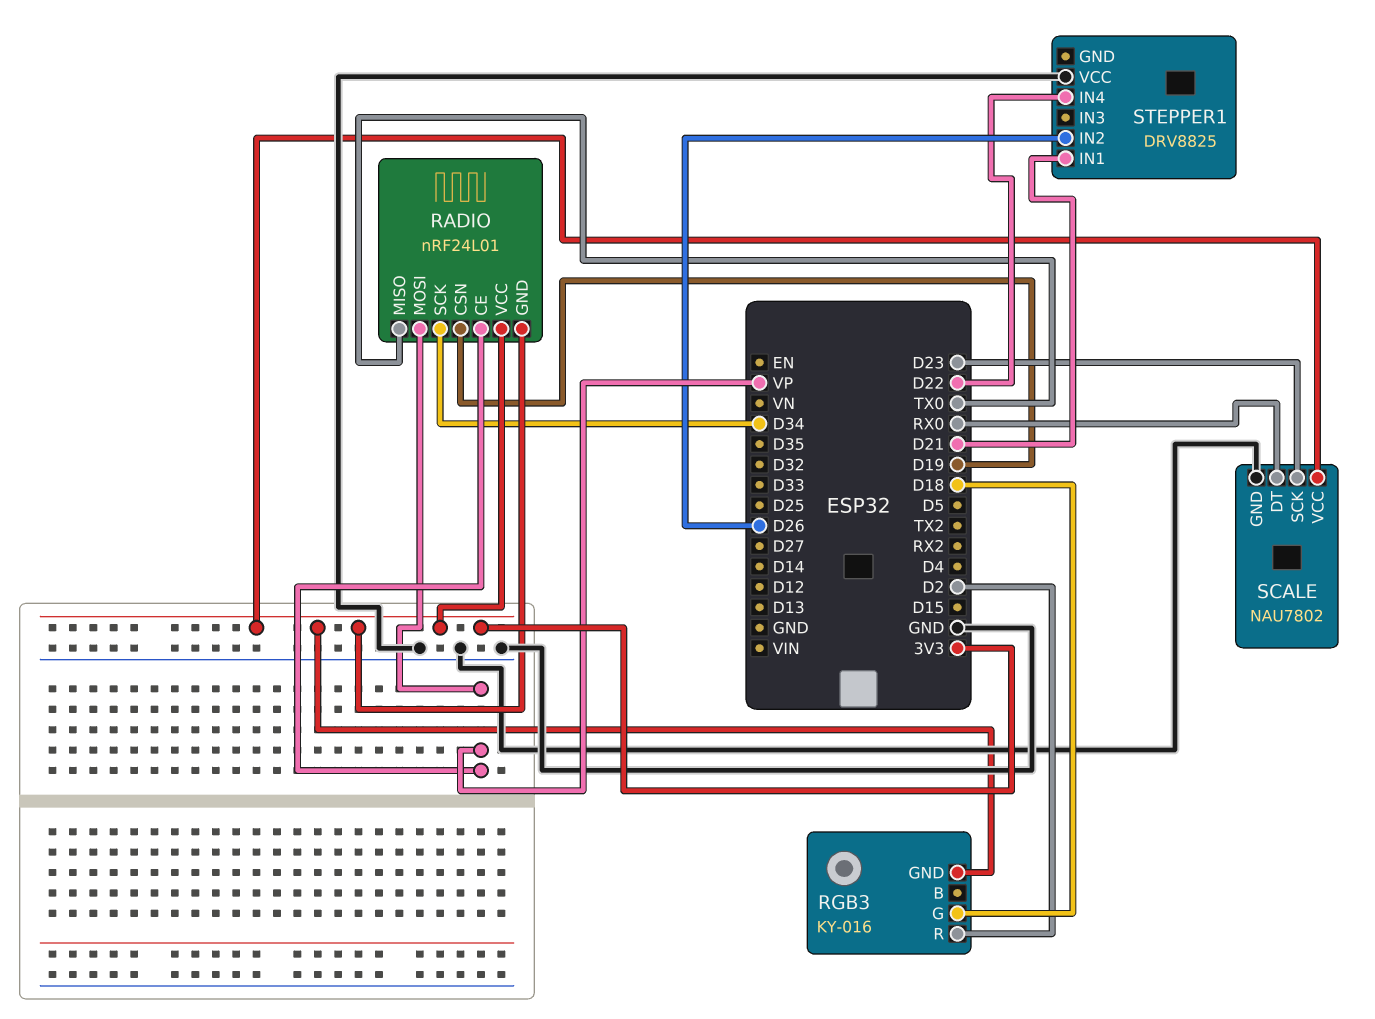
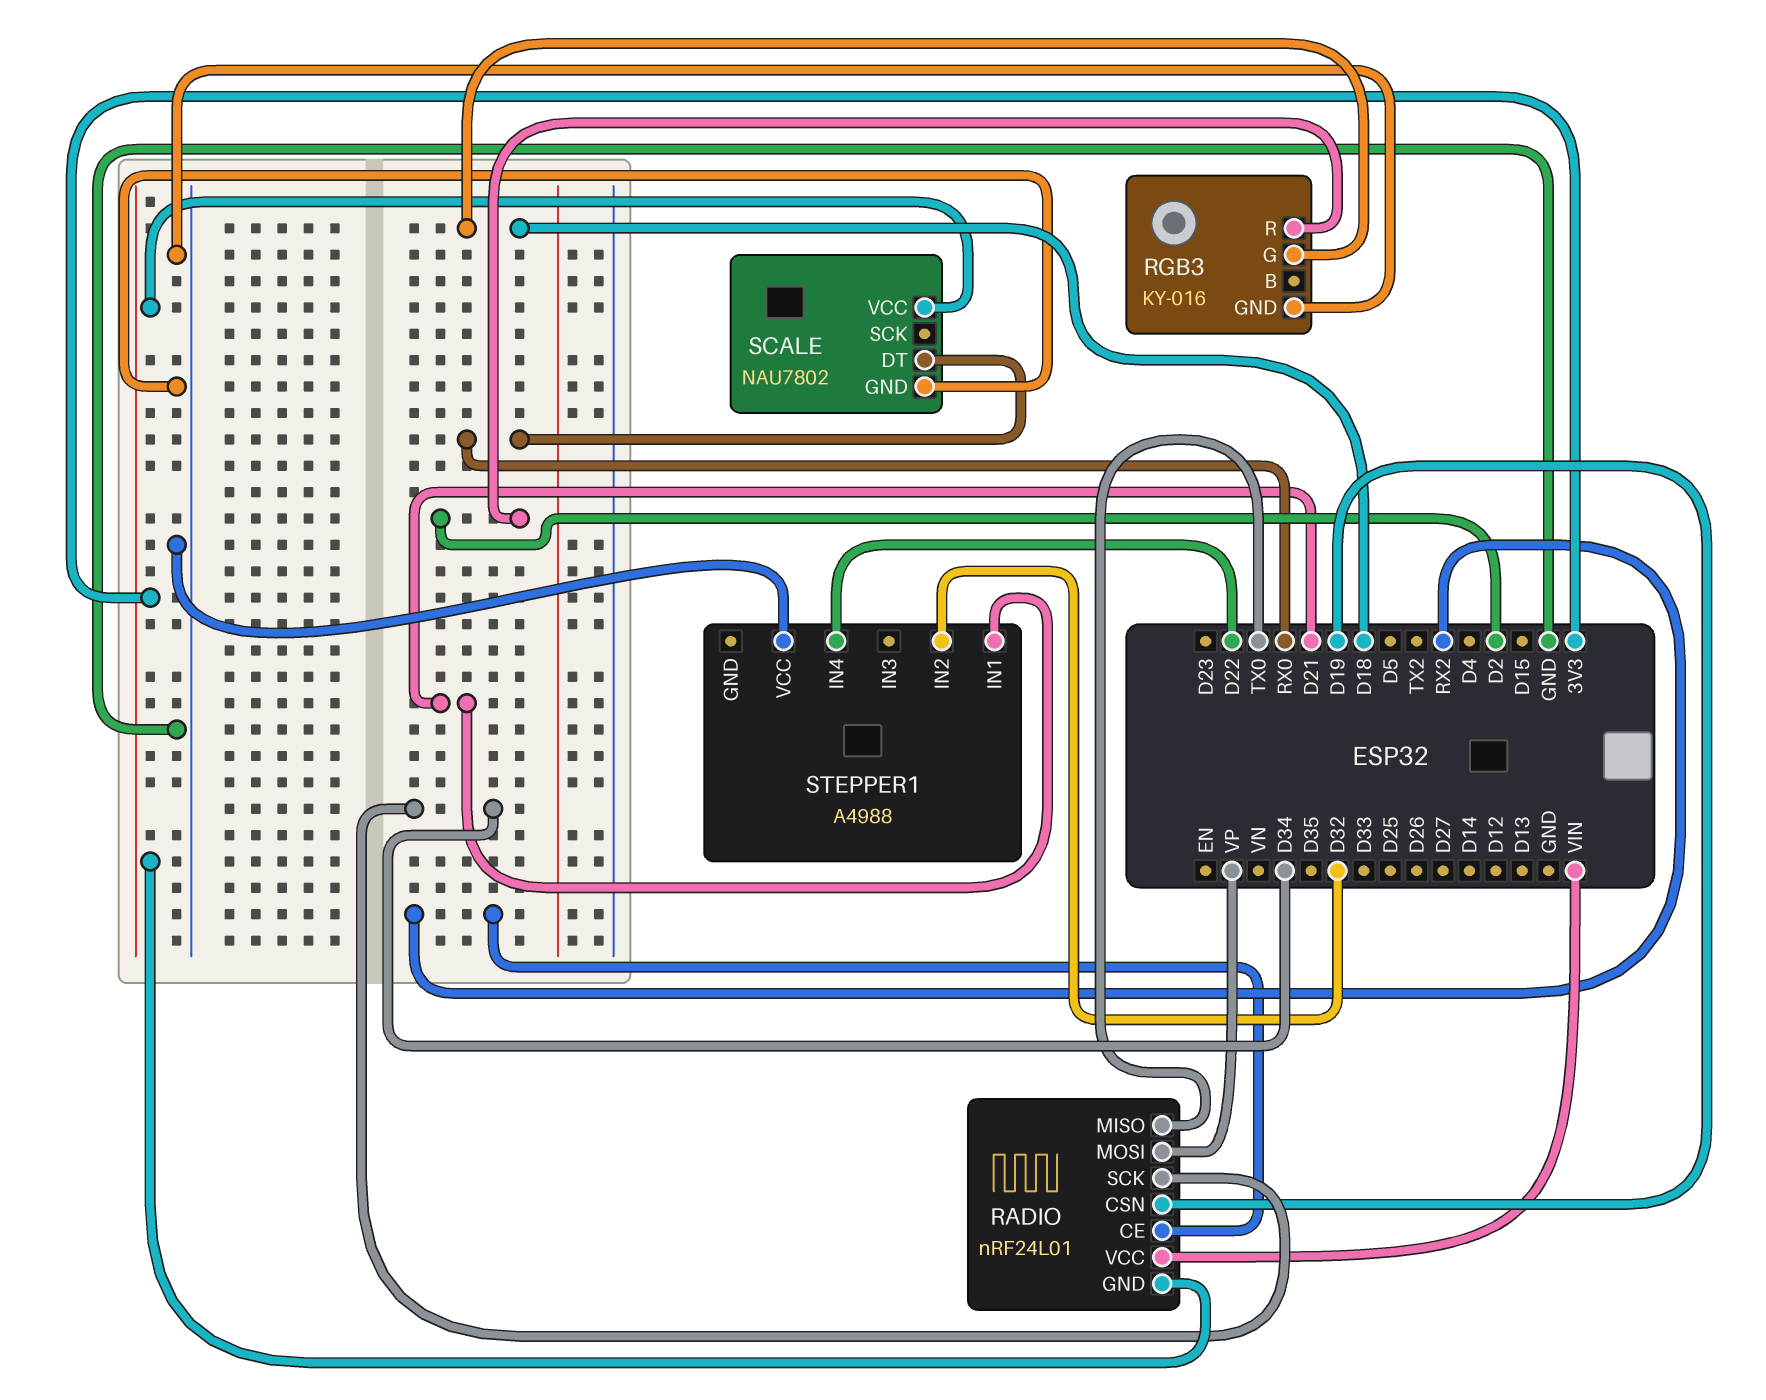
RADIO pin CE: VP -> RX2
RADIO pin VCC: 3V3 -> VIN
RGB3 pin GND: 3V3 -> GND
SCALE pin SCK: D23 -> none
STEPPER1: DRV8825 -> A4988
STEPPER1 pin IN2: D26 -> D32

